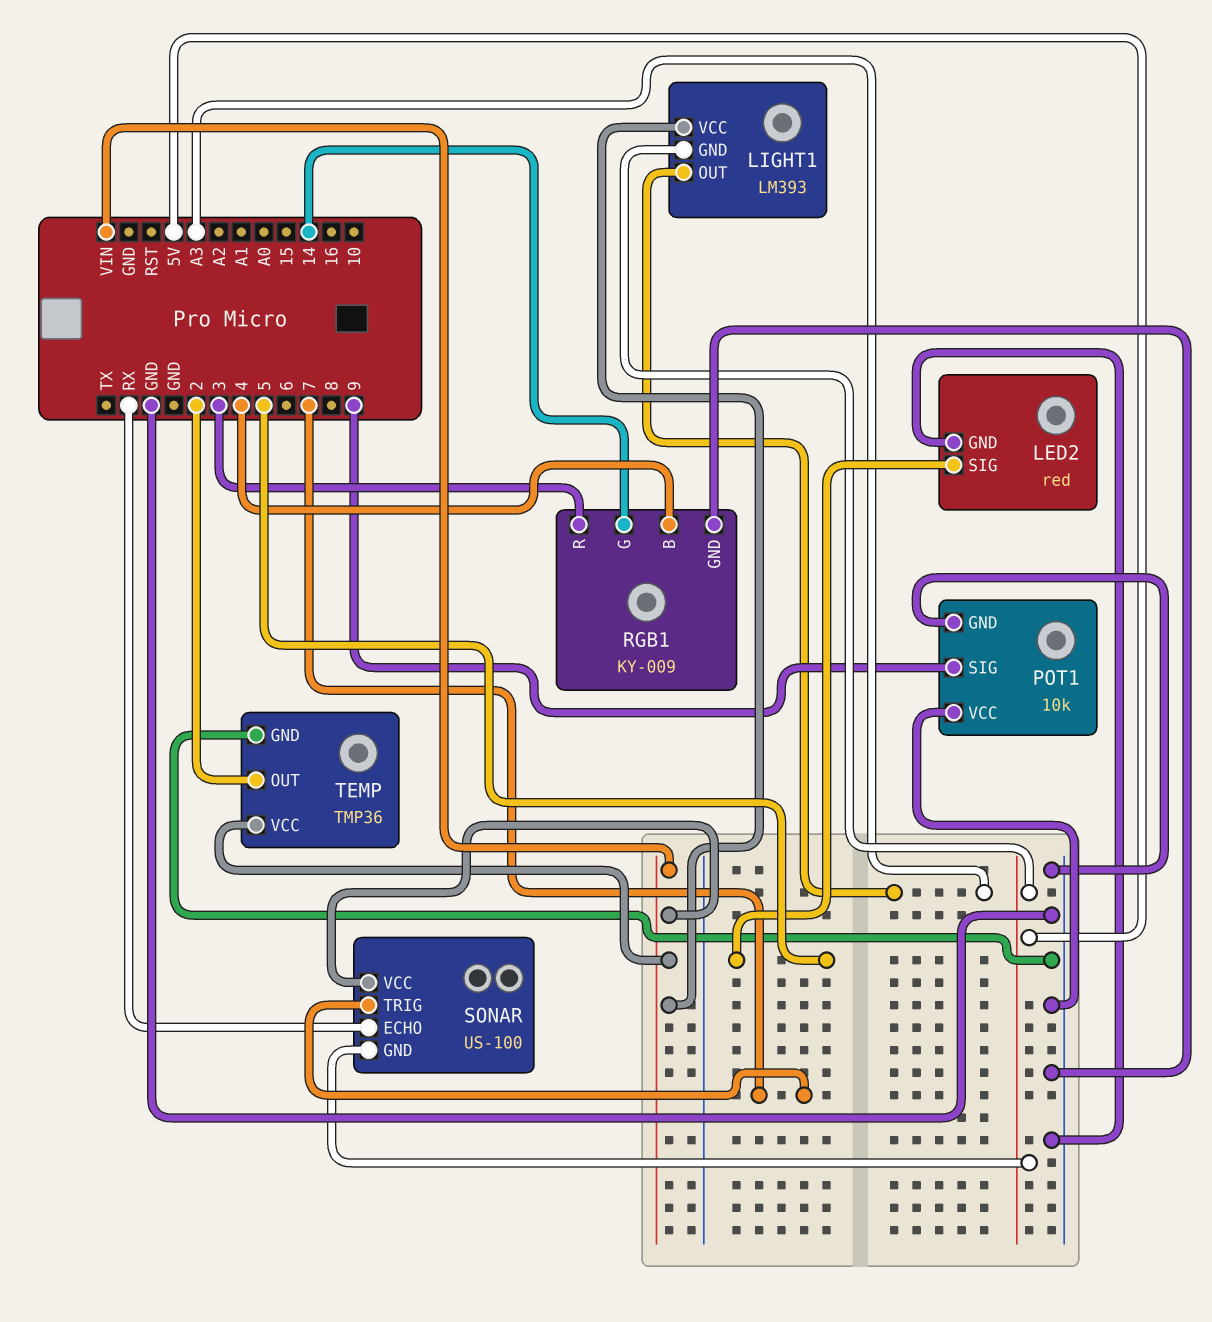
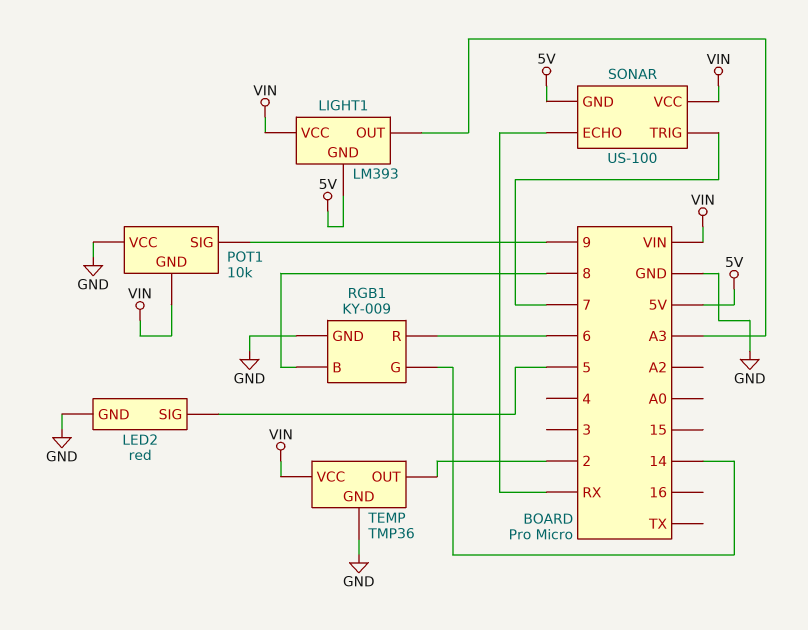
POT1 pin GND: GND -> VIN
RGB1 pin B: 4 -> 8
RGB1 pin R: 3 -> 6

